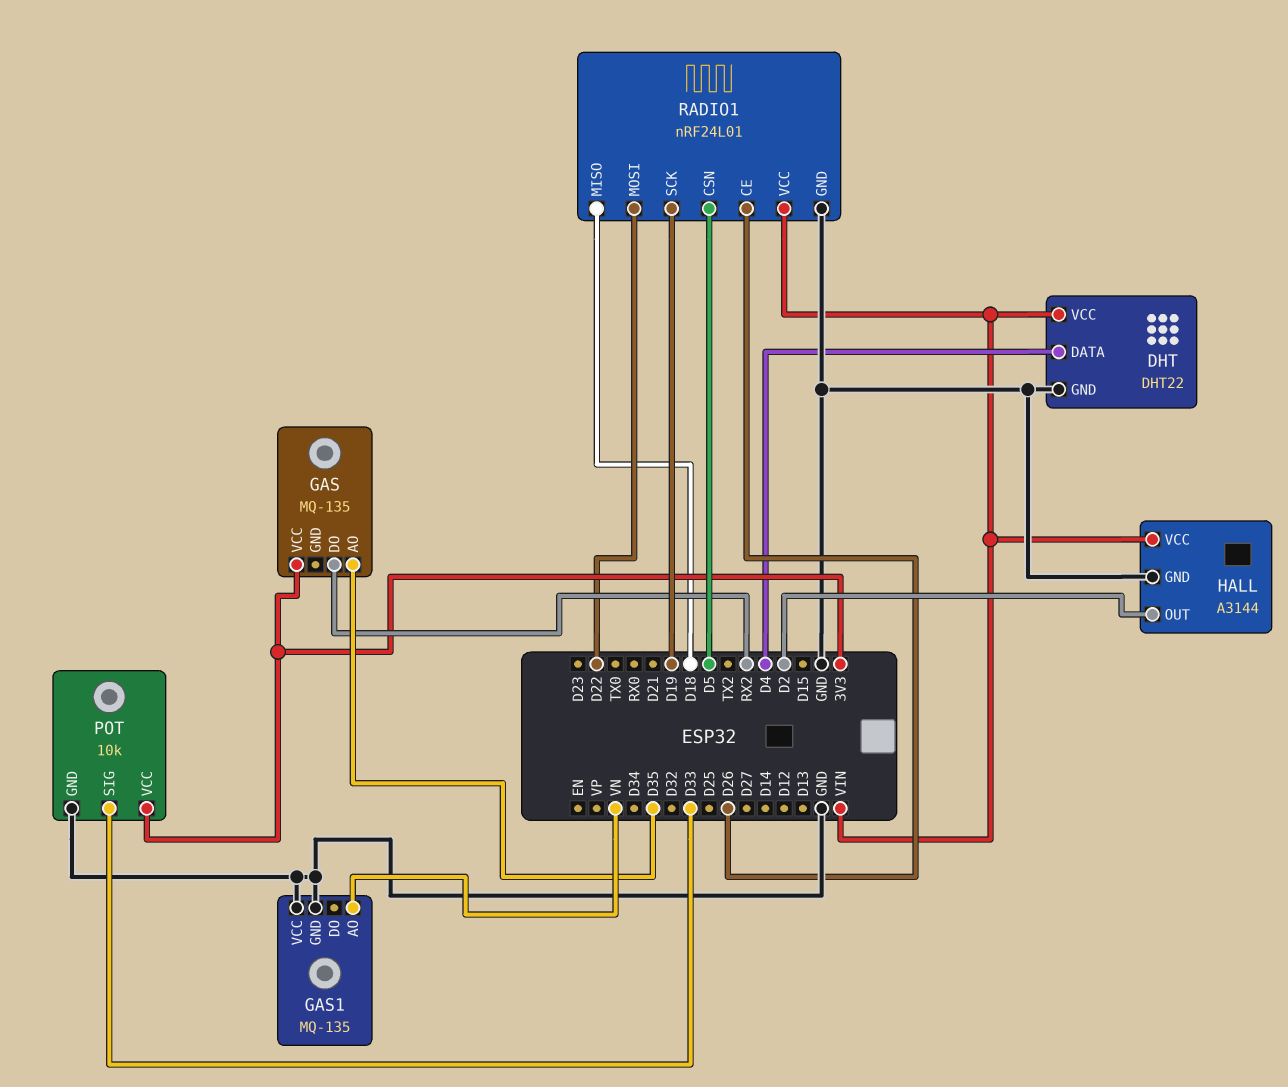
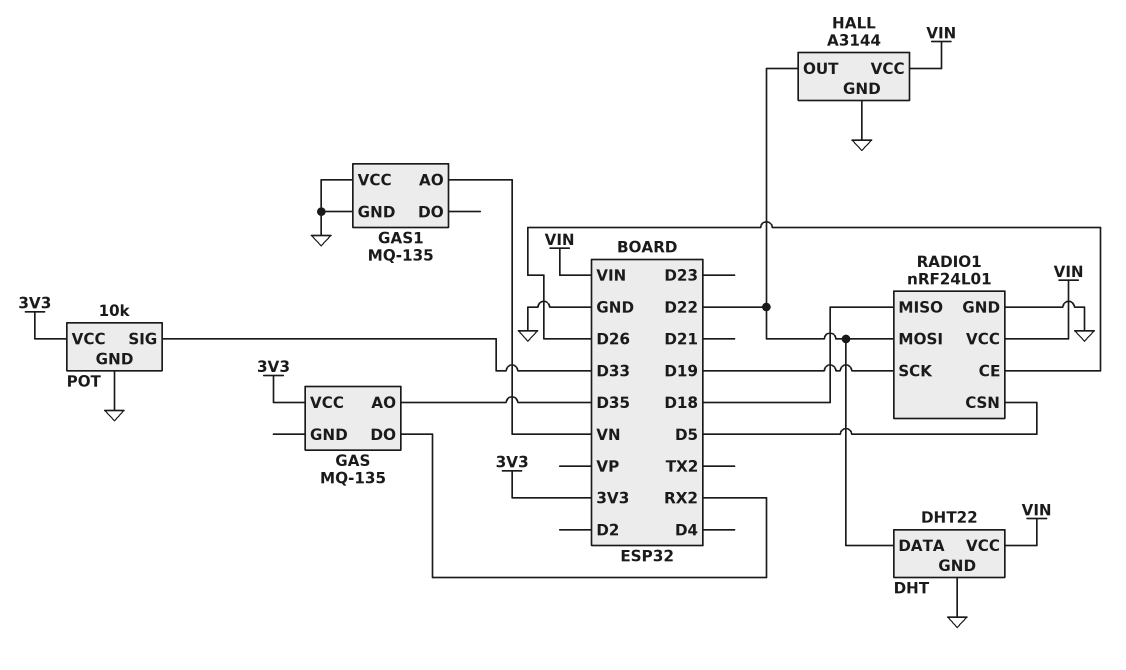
DHT pin DATA: D4 -> D22
HALL pin OUT: D2 -> D22

